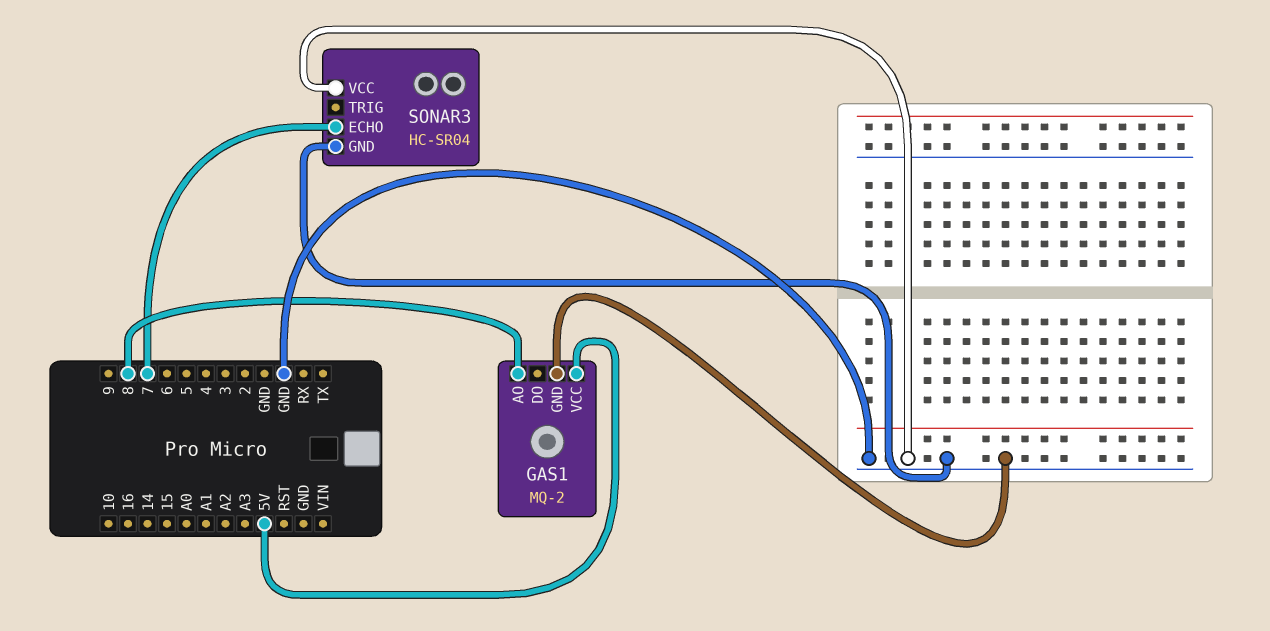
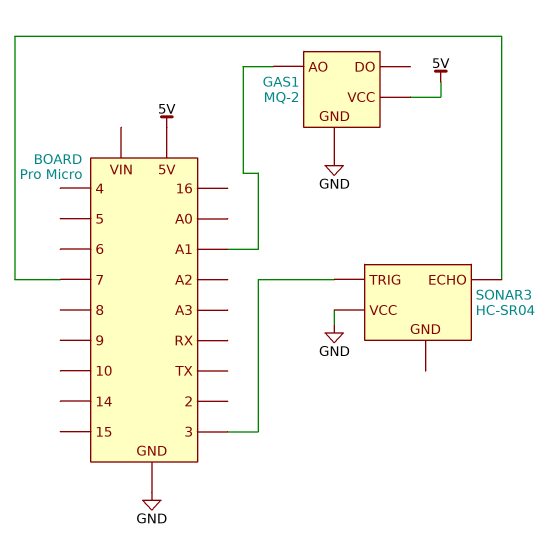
GAS1 pin AO: 8 -> A1
SONAR3 pin GND: GND -> none
SONAR3 pin TRIG: none -> 3

